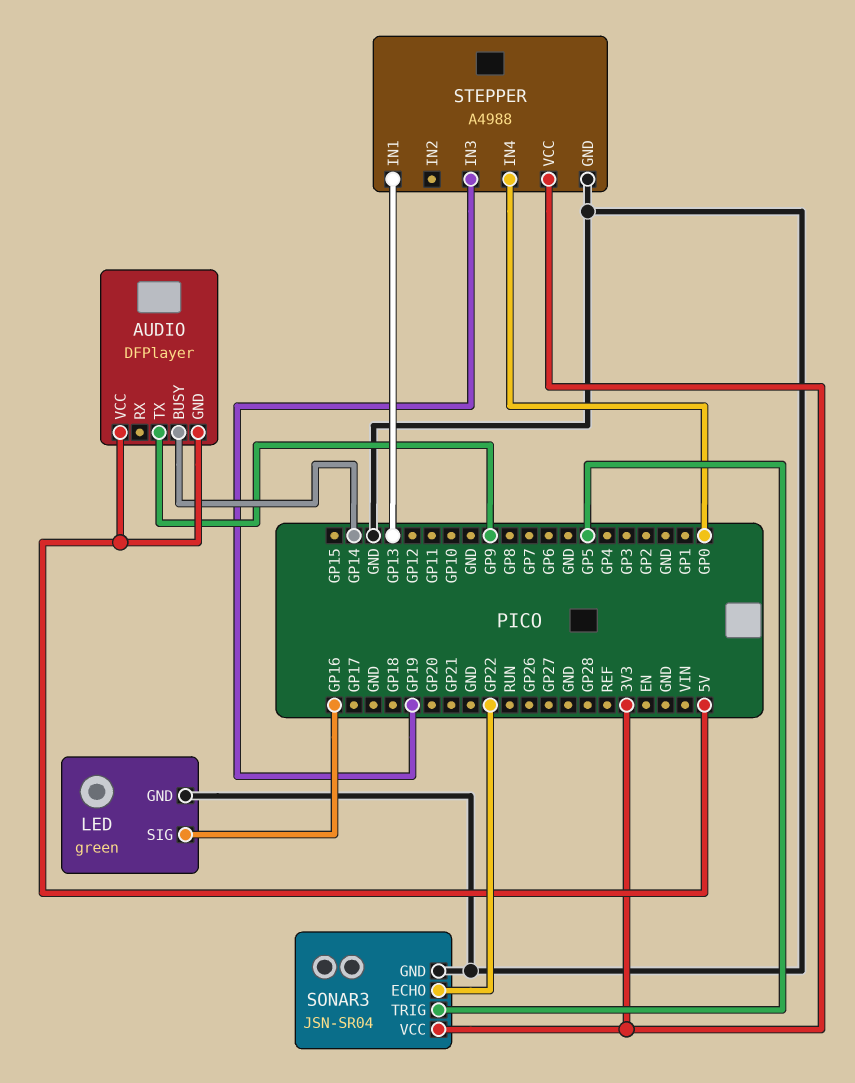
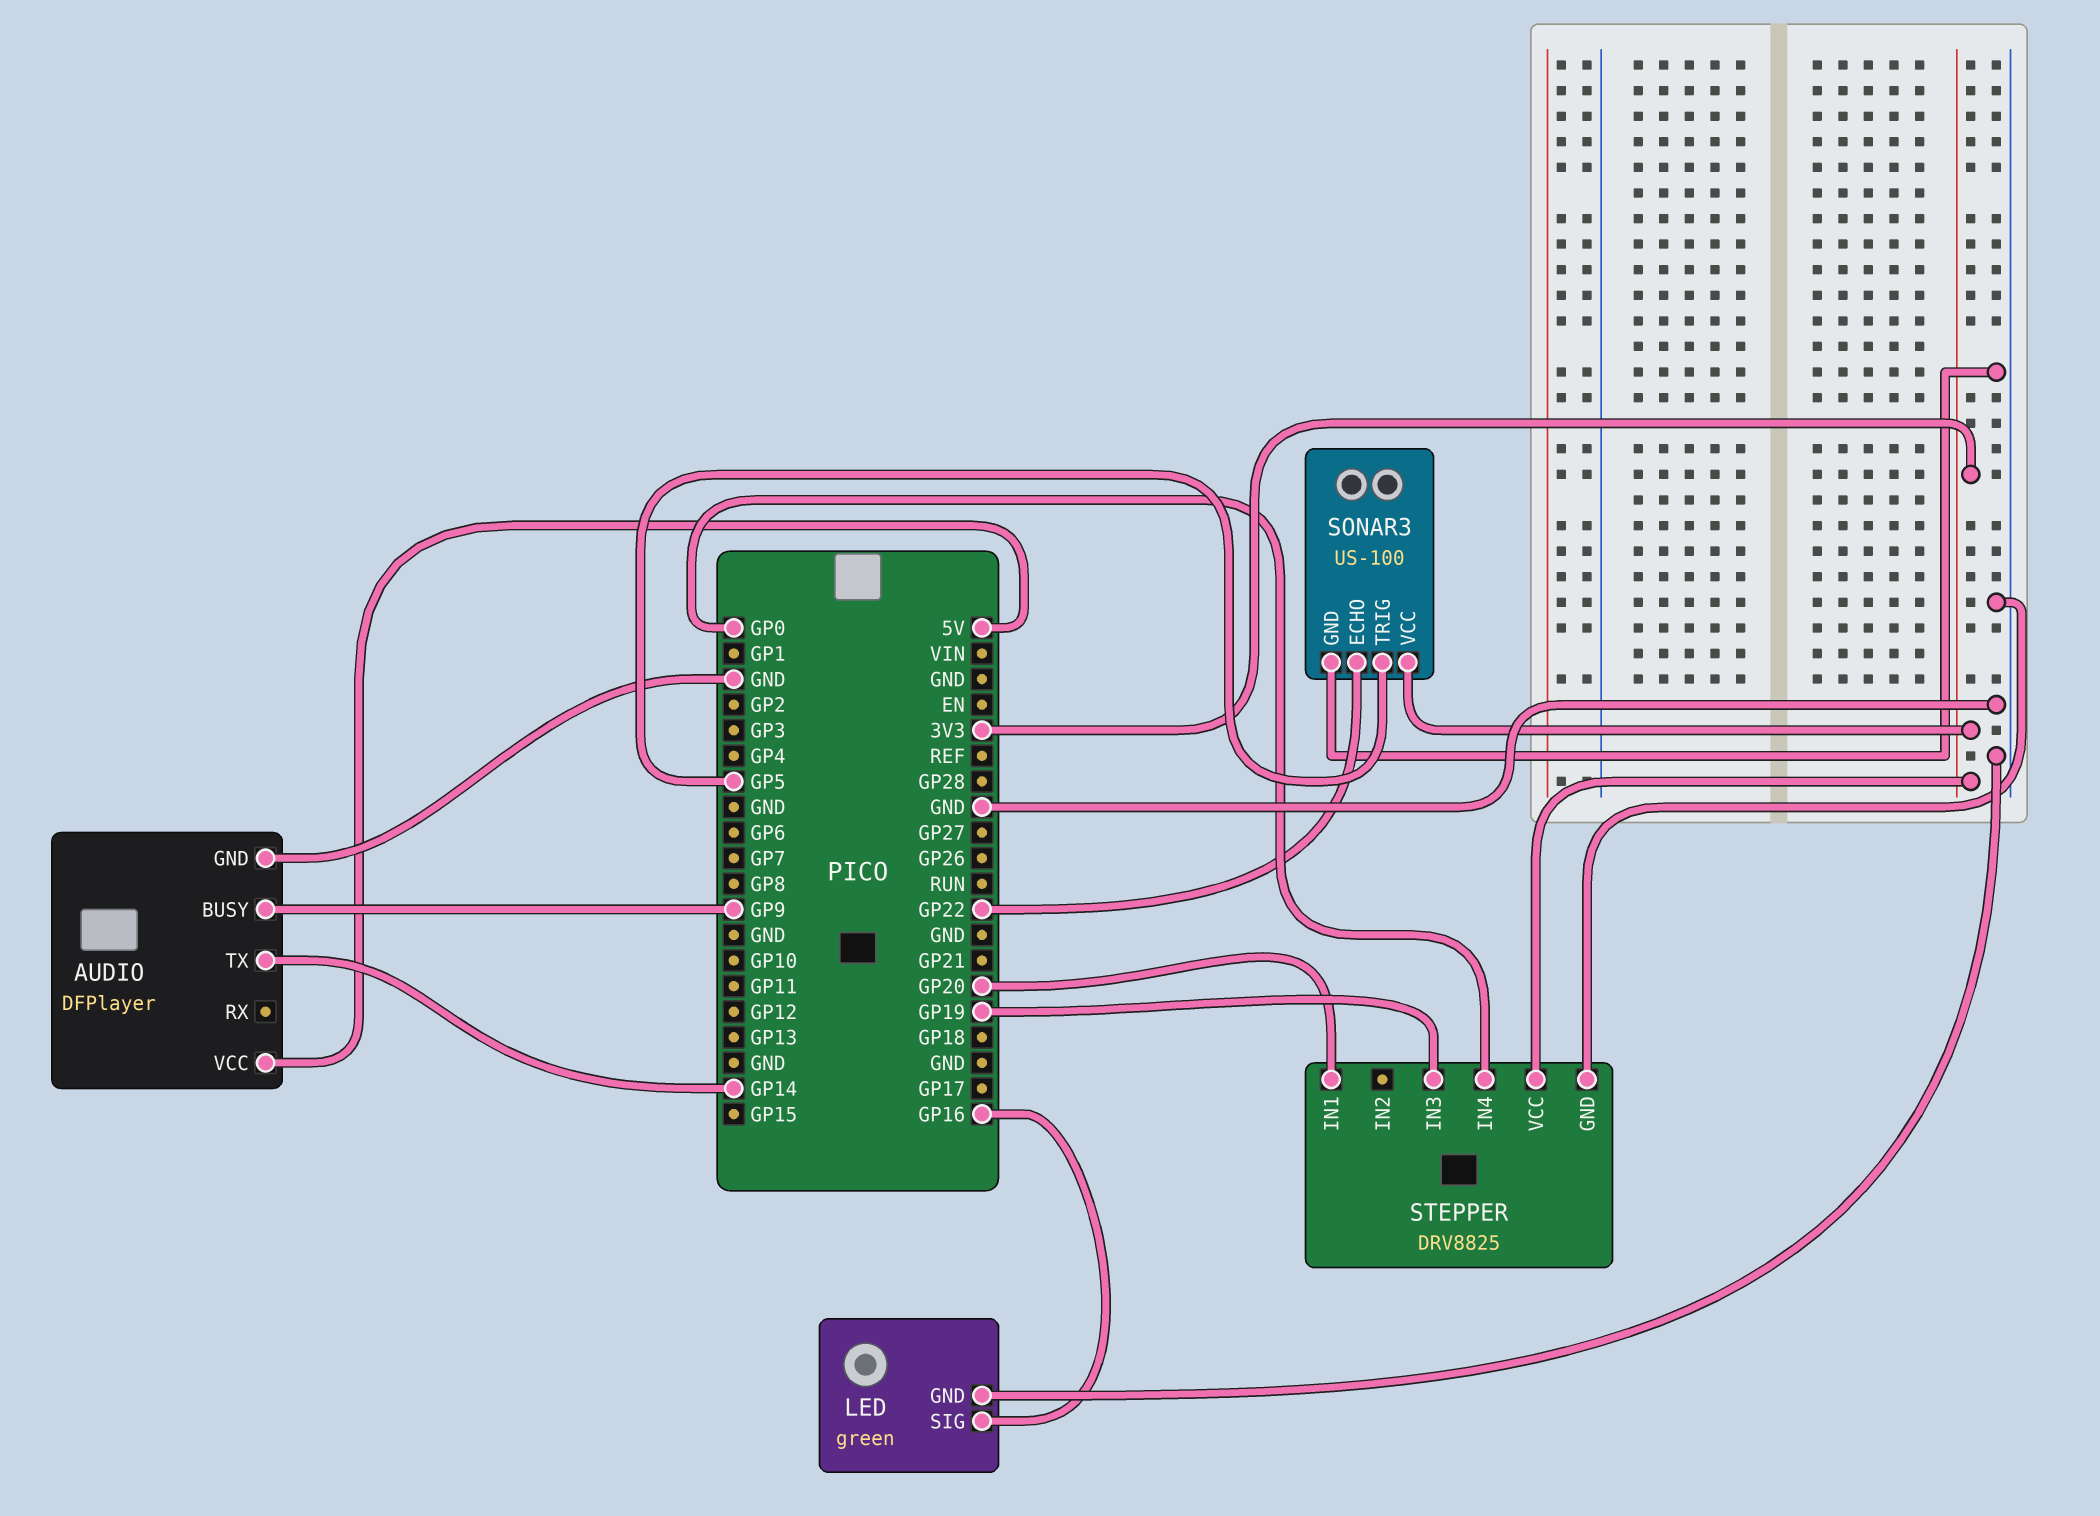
AUDIO pin BUSY: GP14 -> GP9
AUDIO pin GND: 5V -> GND
AUDIO pin TX: GP9 -> GP14
SONAR3: JSN-SR04 -> US-100
STEPPER: A4988 -> DRV8825
STEPPER pin IN1: GP13 -> GP20

